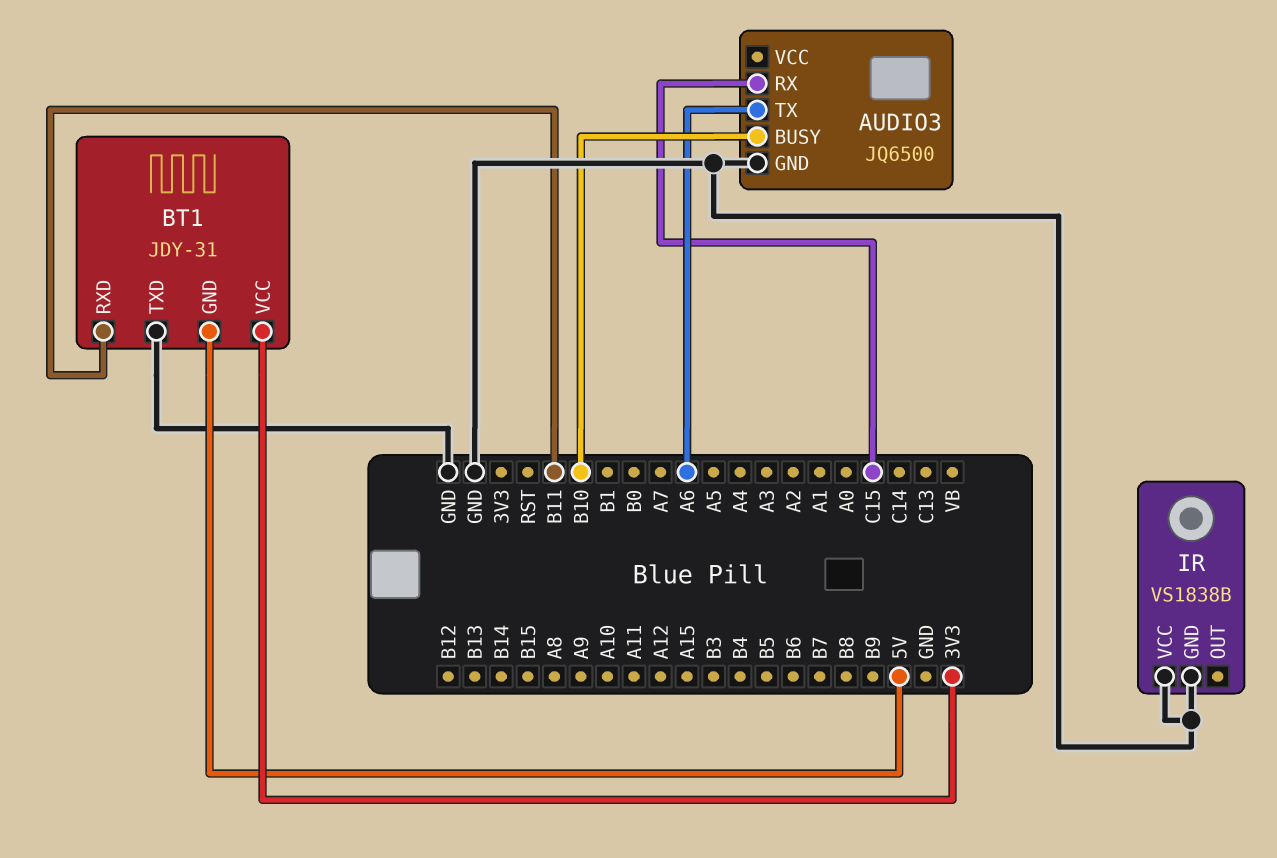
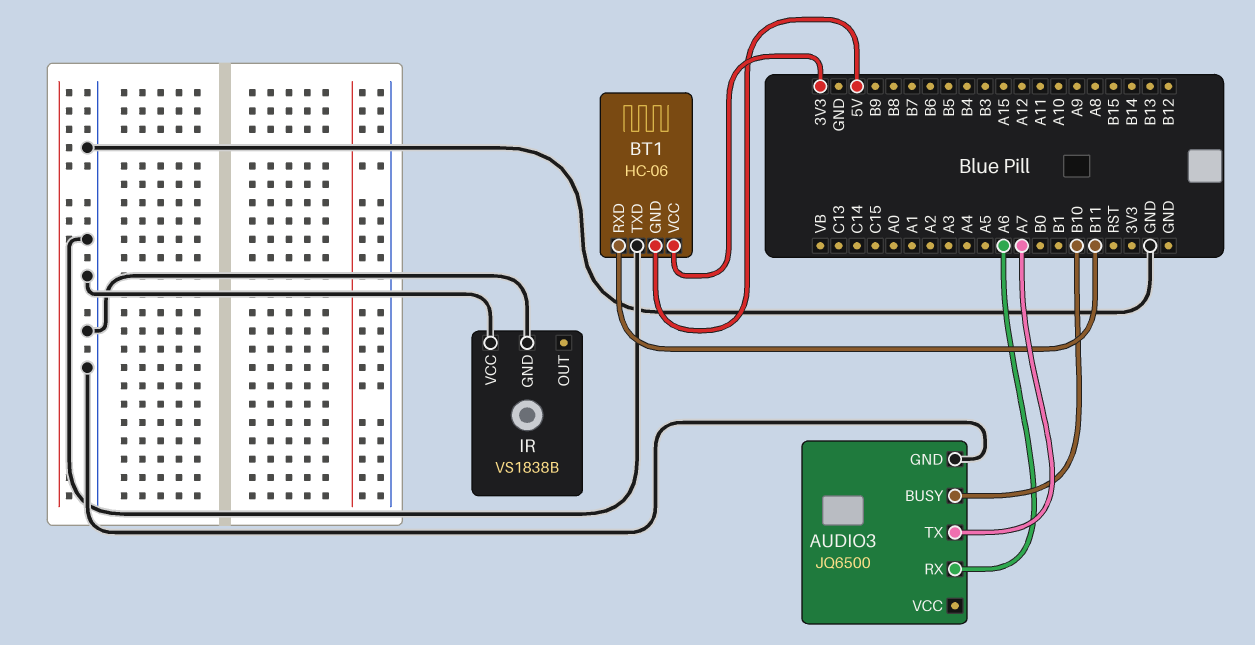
AUDIO3 pin RX: C15 -> A6
AUDIO3 pin TX: A6 -> A7
BT1: JDY-31 -> HC-06

